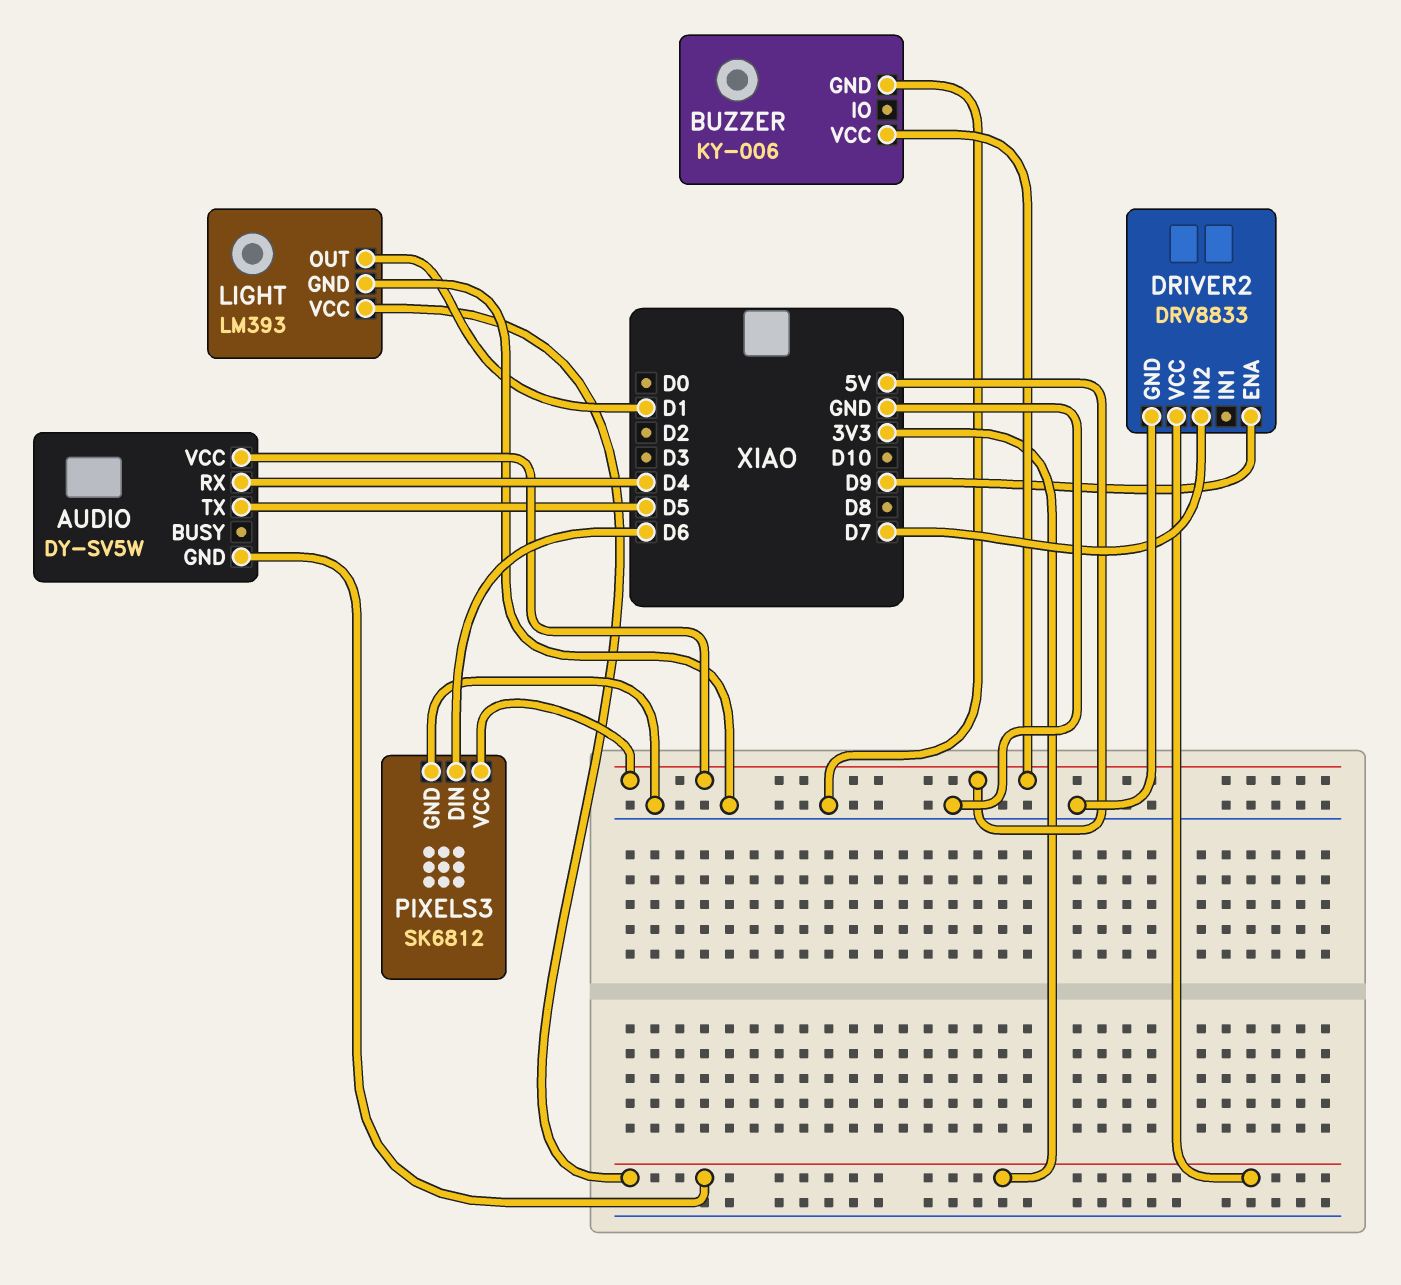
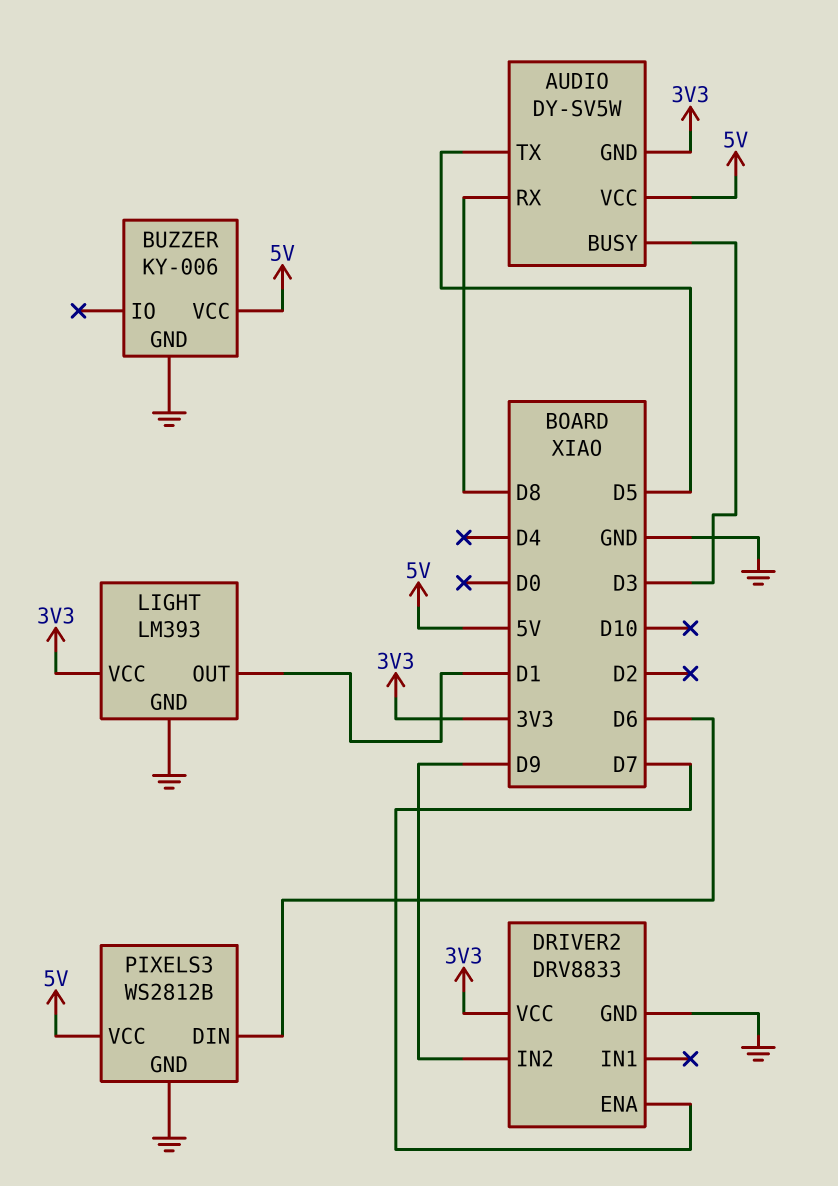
AUDIO pin BUSY: none -> D3
AUDIO pin RX: D4 -> D8
DRIVER2 pin ENA: D9 -> D7
DRIVER2 pin IN2: D7 -> D9
PIXELS3: SK6812 -> WS2812B

